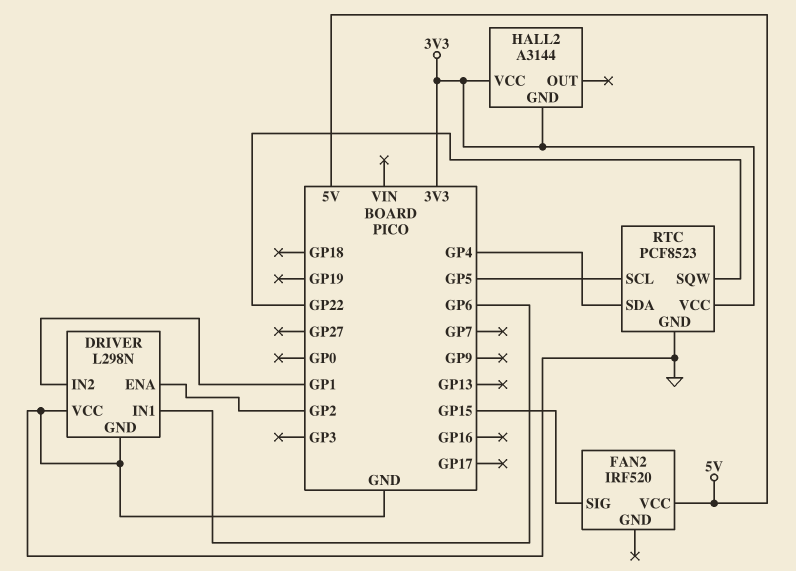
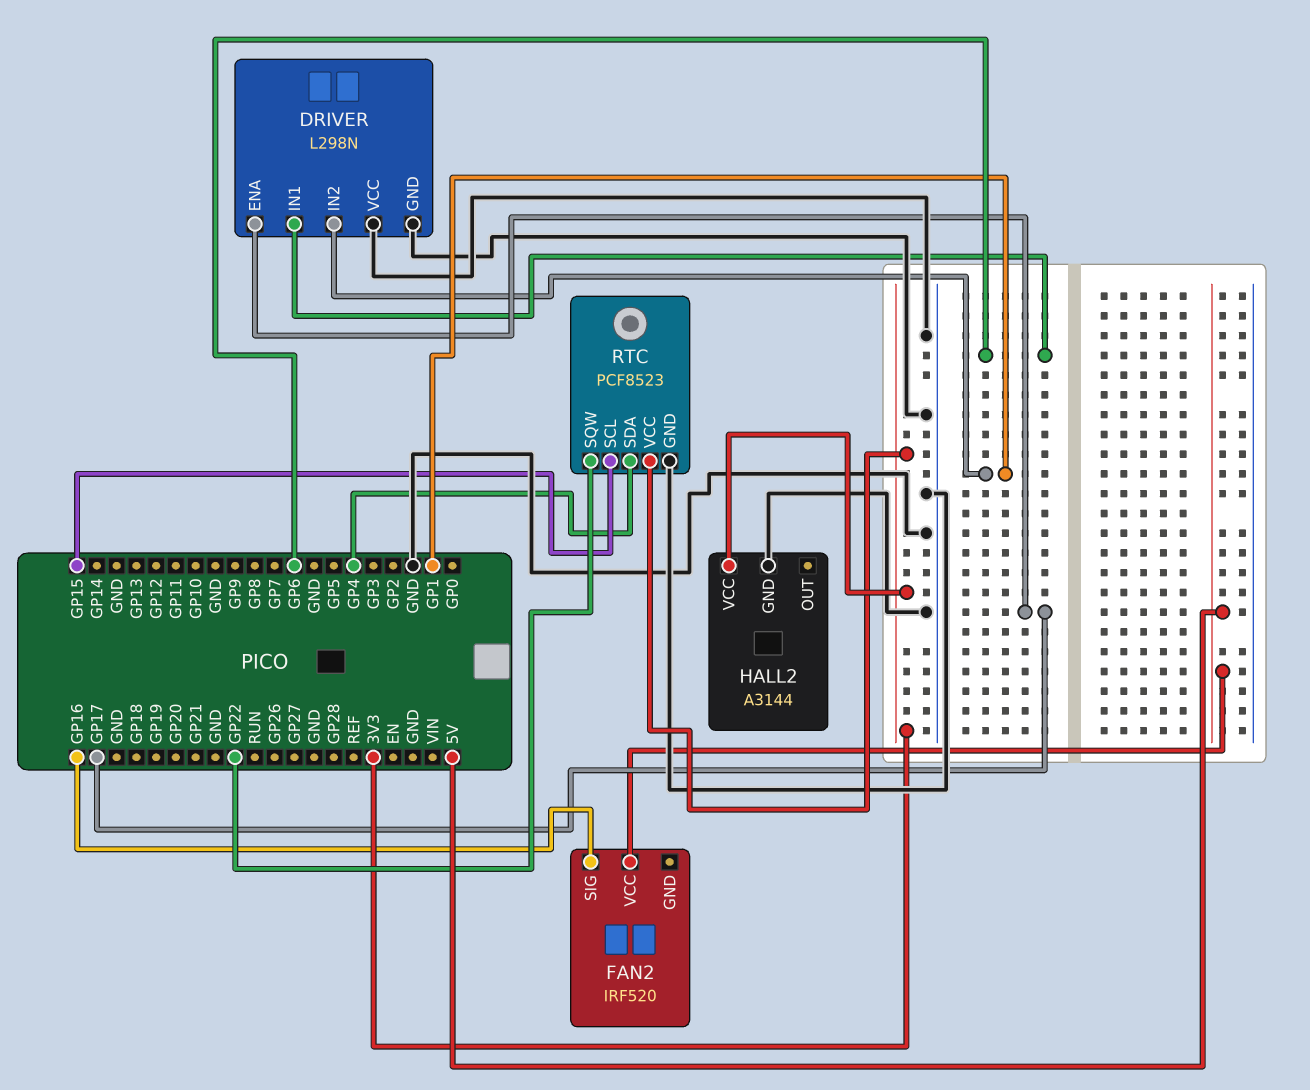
DRIVER pin ENA: GP2 -> GP17
FAN2 pin SIG: GP15 -> GP16
HALL2 pin GND: 3V3 -> GND
RTC pin SCL: GP5 -> GP15

